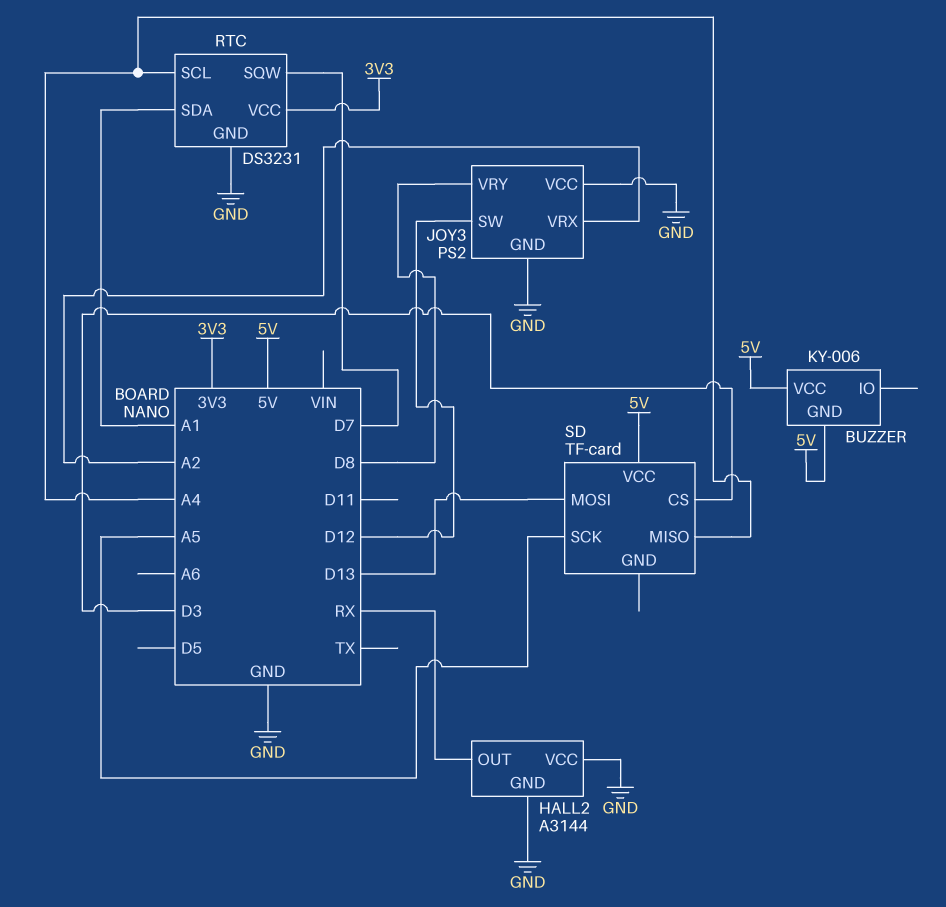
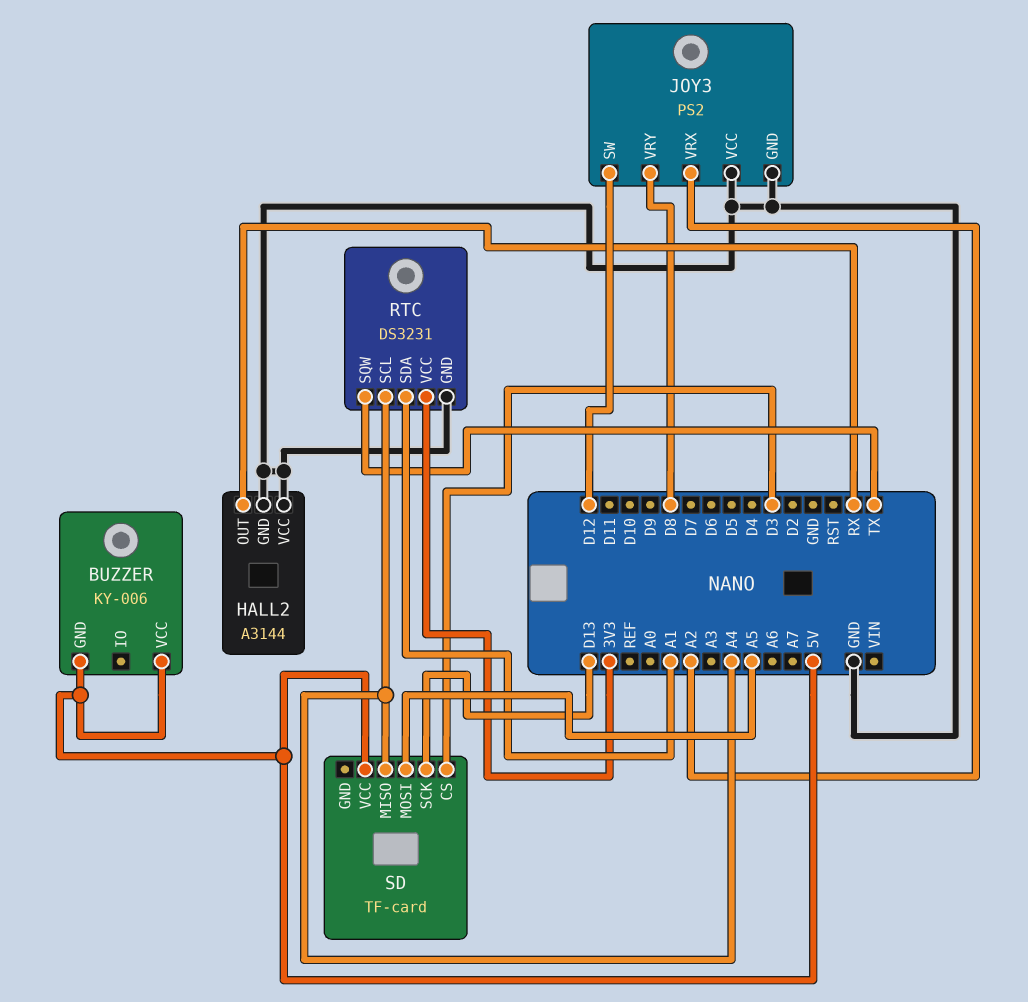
RTC pin SQW: D7 -> TX
SD pin MOSI: D13 -> A5
SD pin SCK: A5 -> D13

